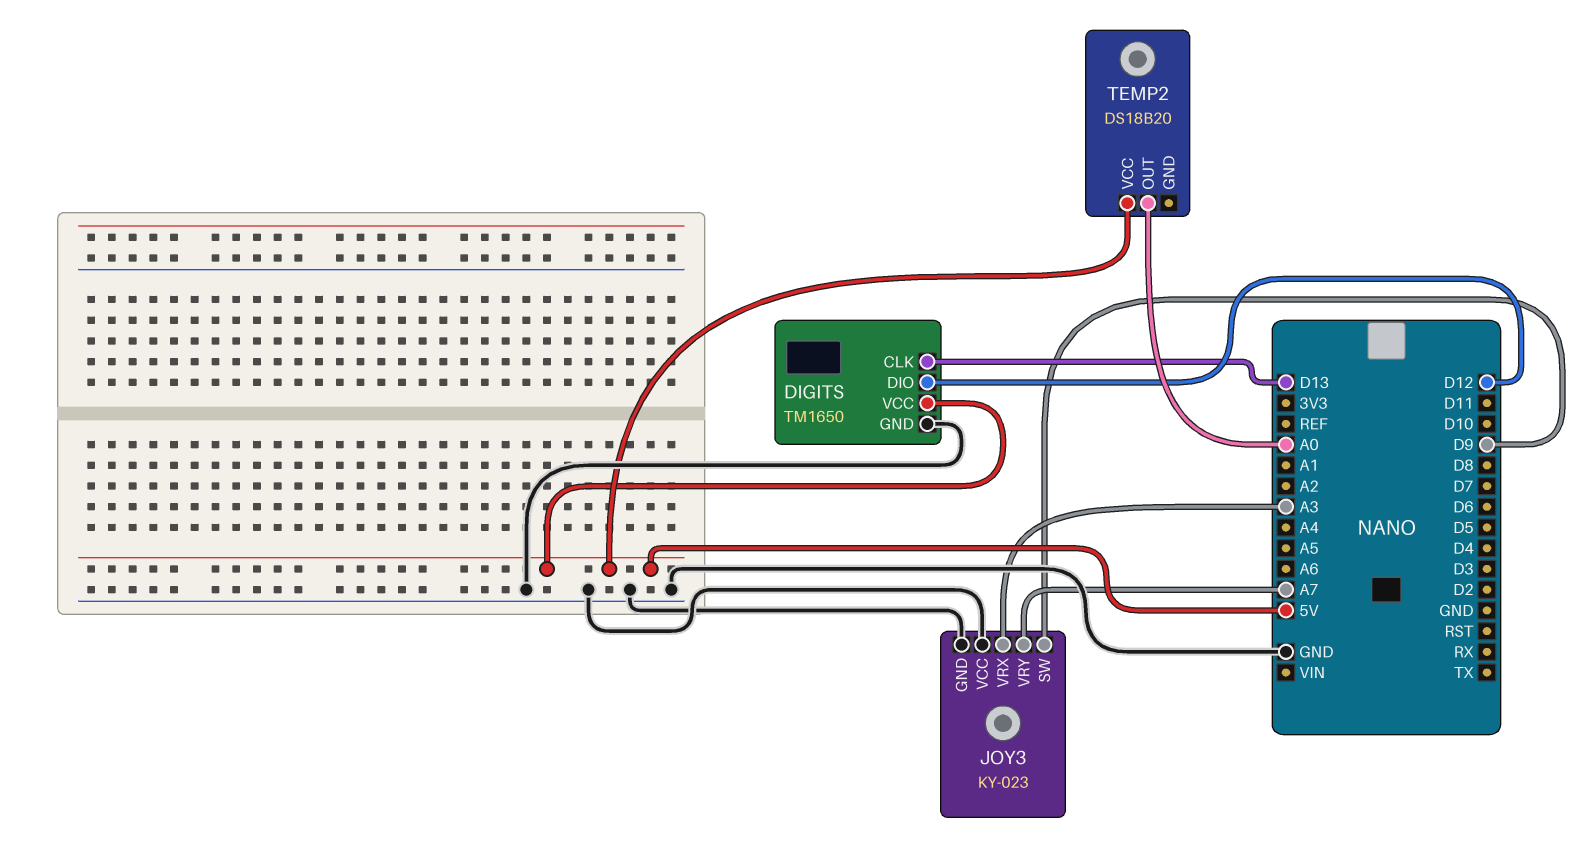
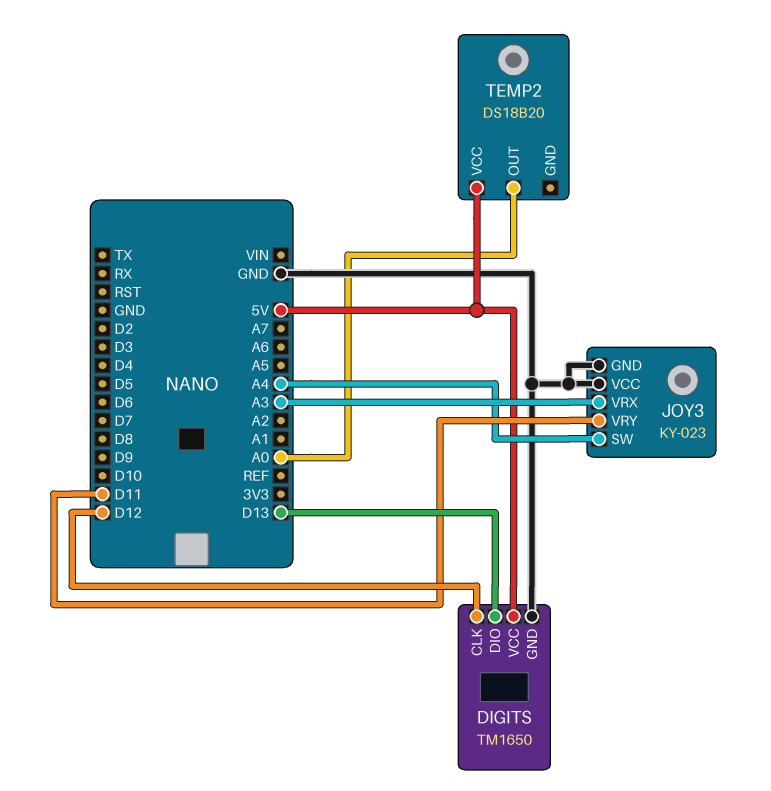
DIGITS pin CLK: D13 -> D12
DIGITS pin DIO: D12 -> D13
JOY3 pin SW: D9 -> A4
JOY3 pin VRY: A7 -> D11

